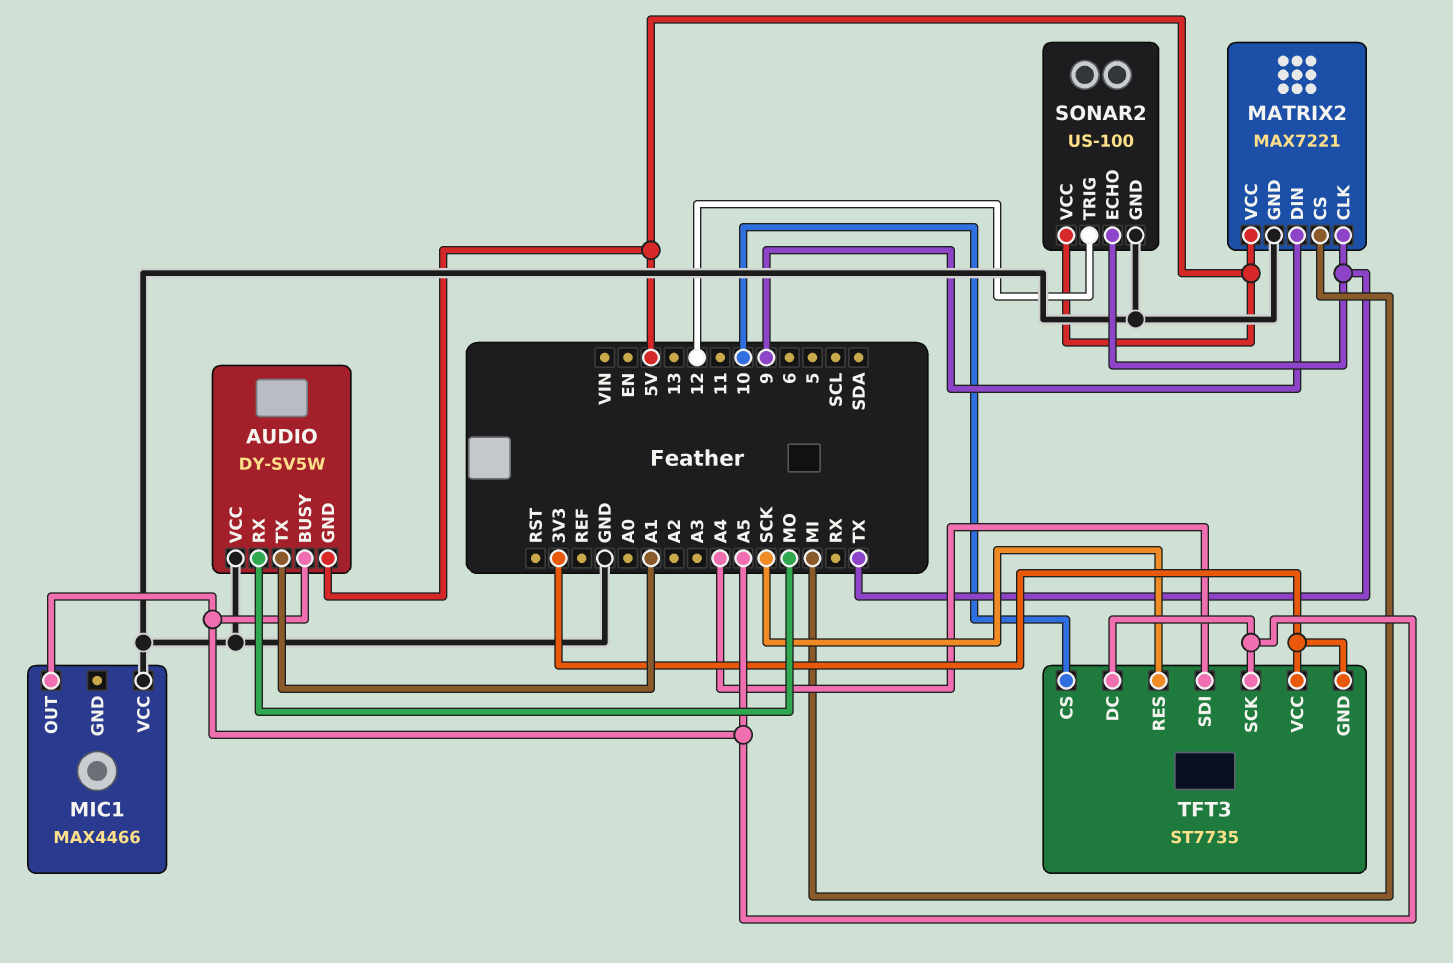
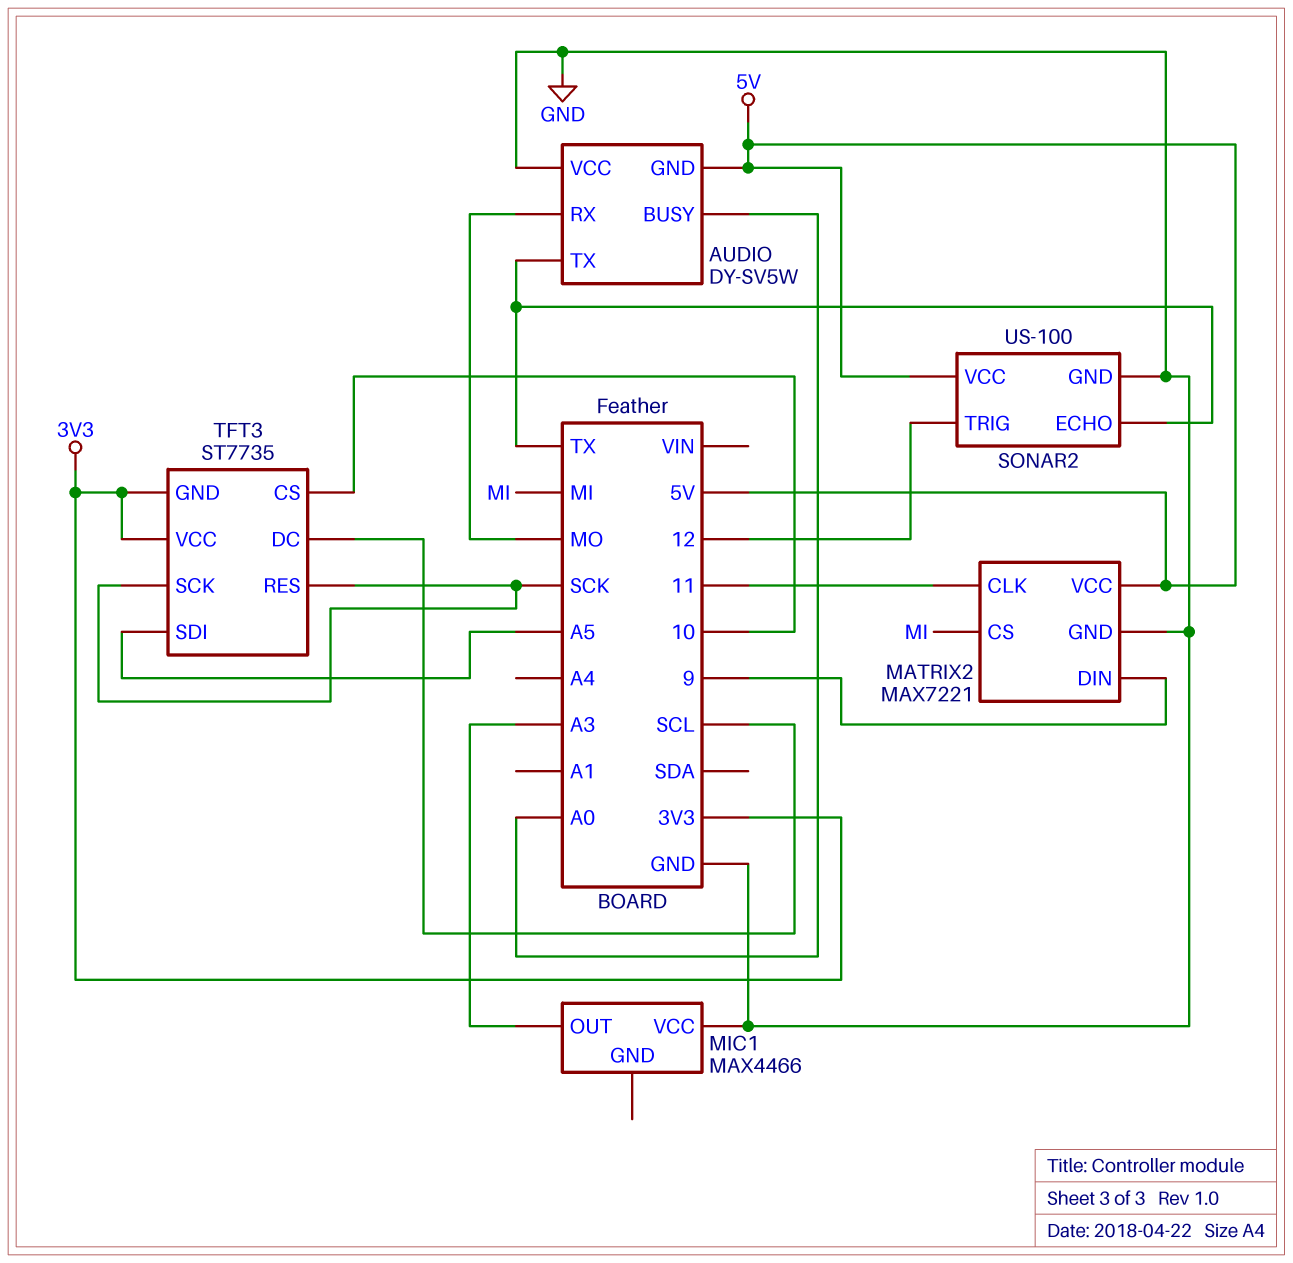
AUDIO pin BUSY: A5 -> A0
AUDIO pin TX: A1 -> TX
MATRIX2 pin CLK: TX -> 11
MIC1 pin OUT: A5 -> A3
TFT3 pin DC: A5 -> SCL
TFT3 pin SCK: A5 -> SCK
TFT3 pin SDI: A4 -> A5

